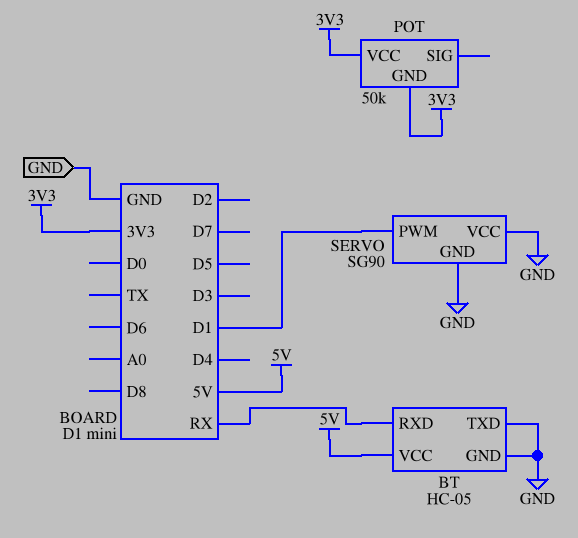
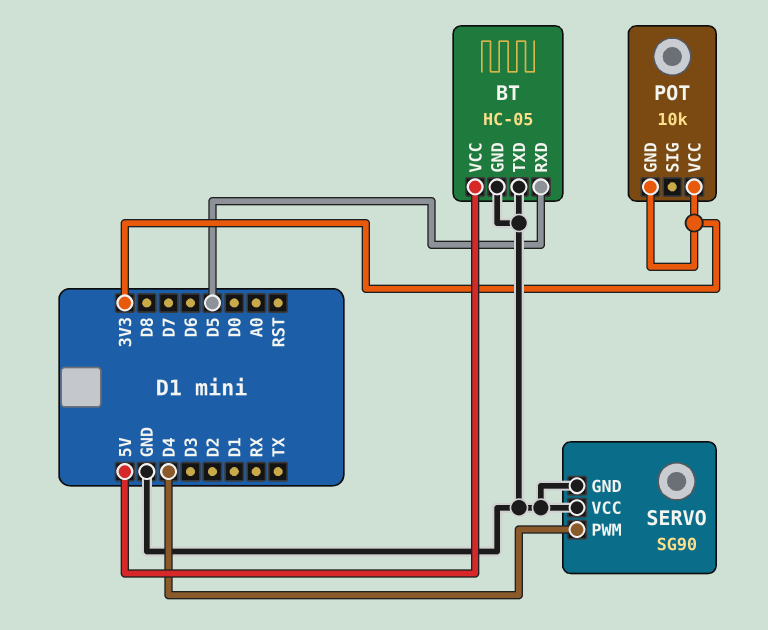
BT pin RXD: RX -> D5
POT: 50k -> 10k
SERVO pin PWM: D1 -> D4

